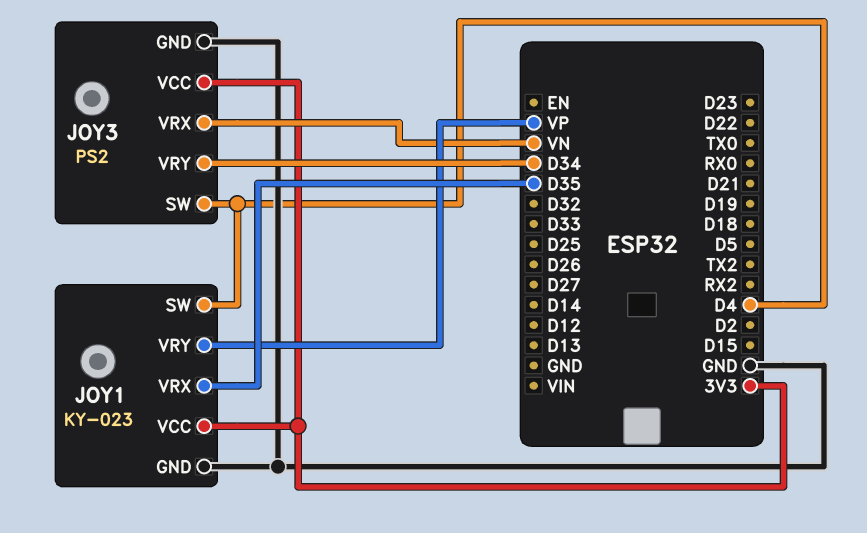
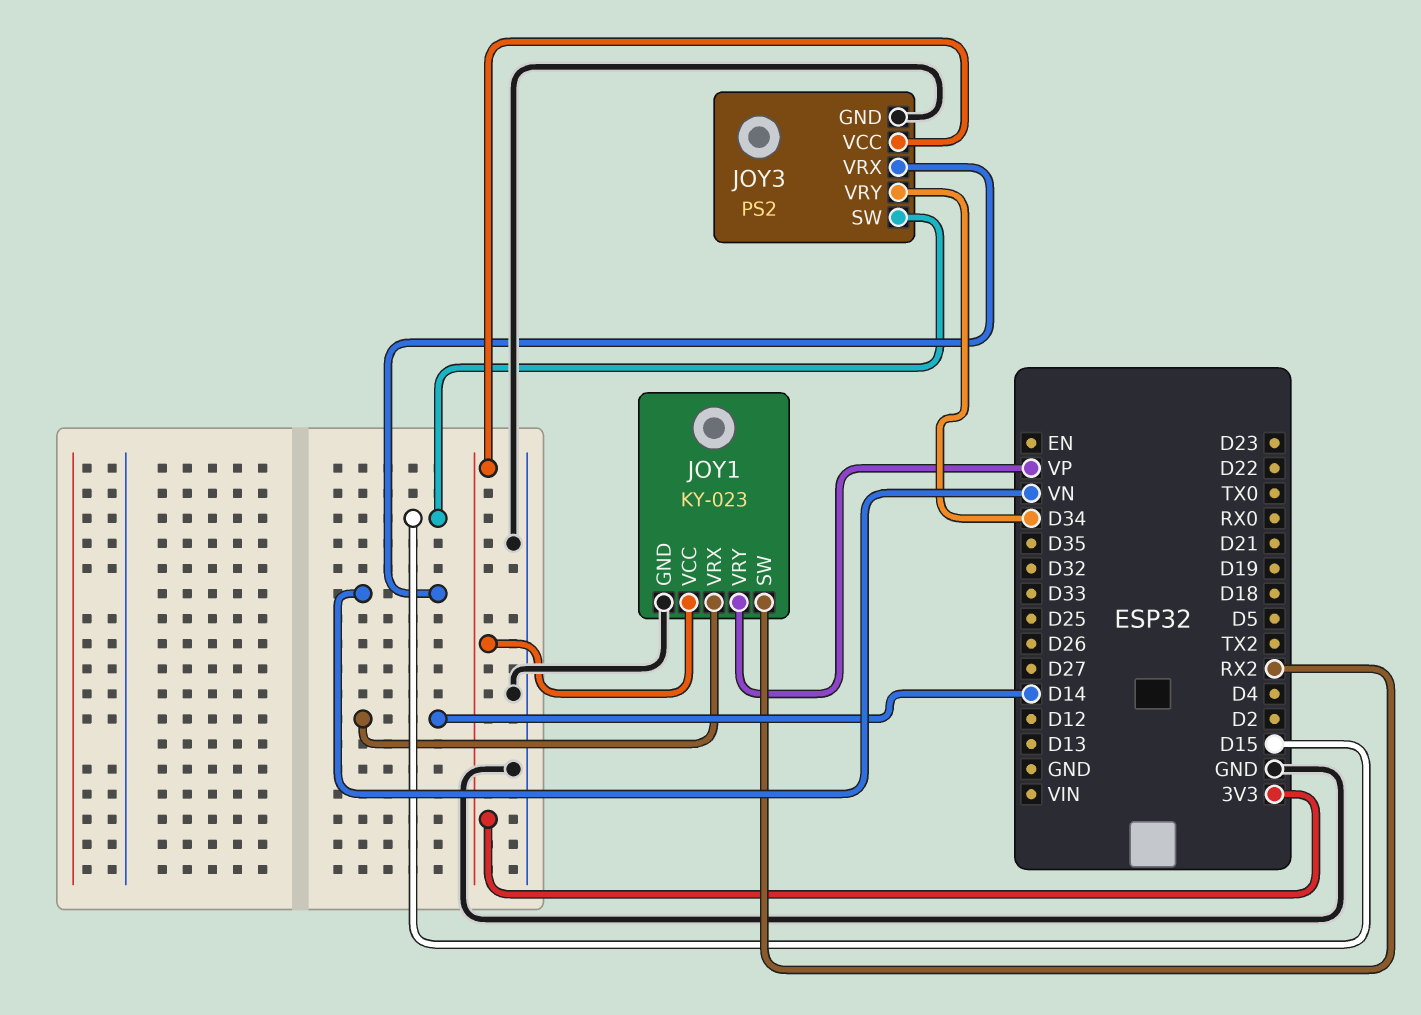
JOY1 pin SW: D4 -> RX2
JOY1 pin VRX: D35 -> D14
JOY3 pin SW: D4 -> D15

